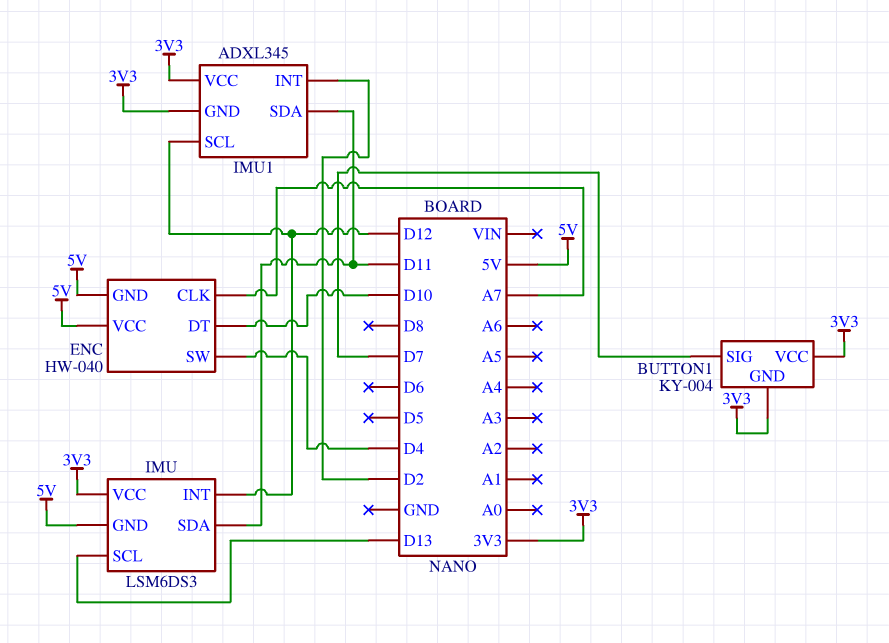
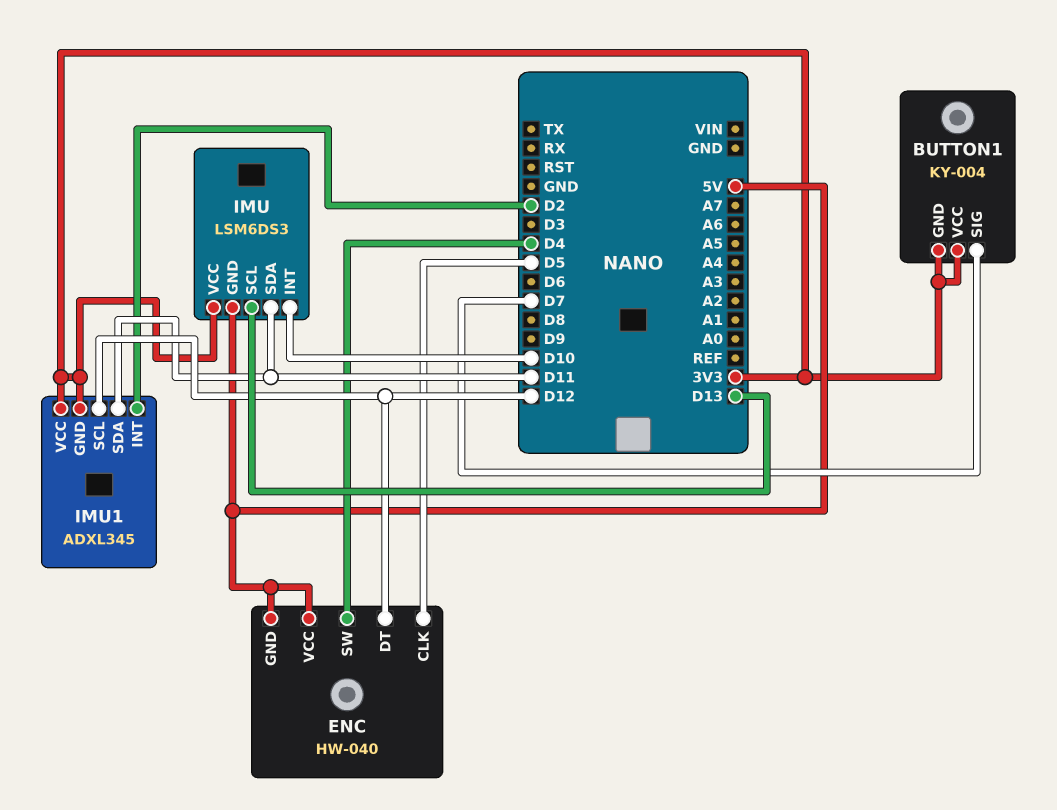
ENC pin CLK: A7 -> D5
ENC pin DT: D10 -> D12
IMU pin INT: D12 -> D10

